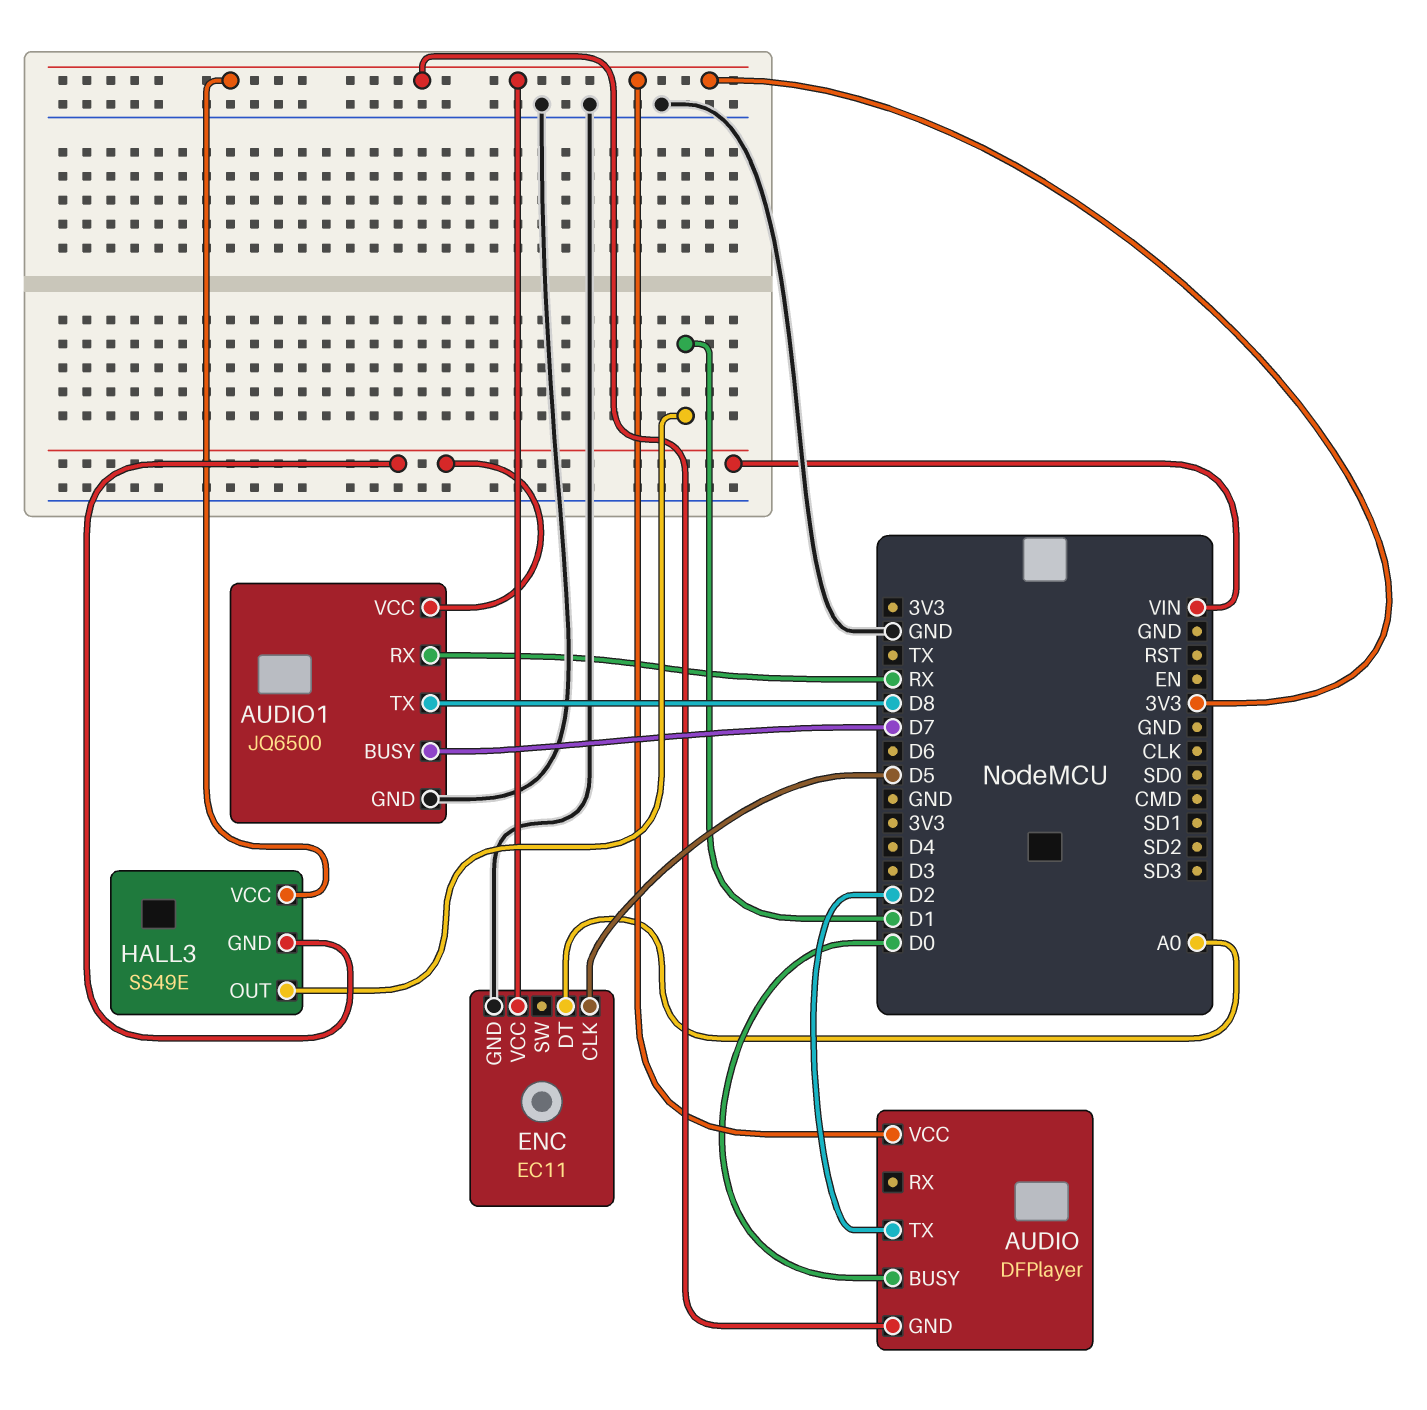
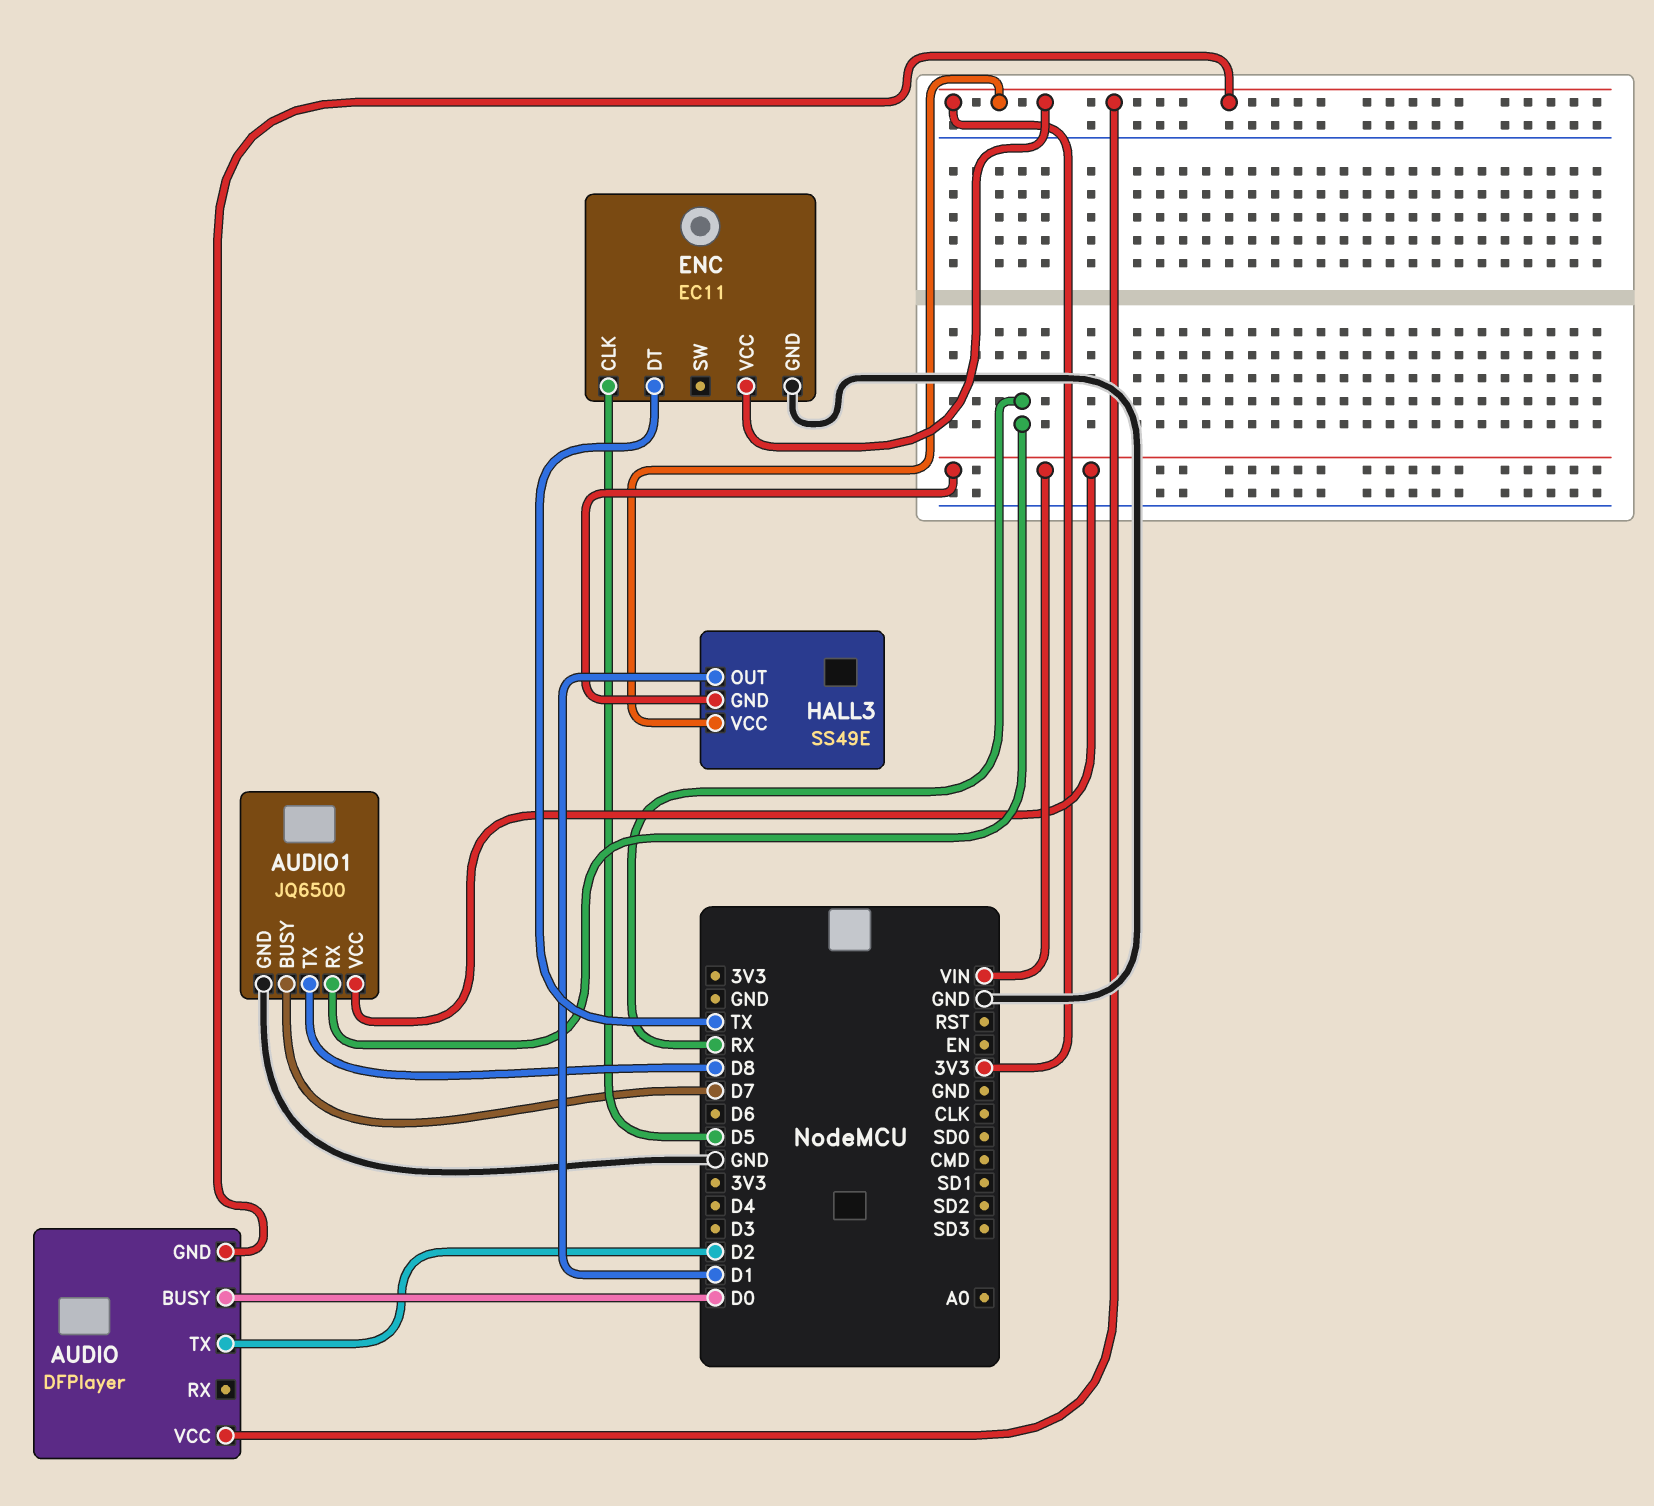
ENC pin DT: A0 -> TX

